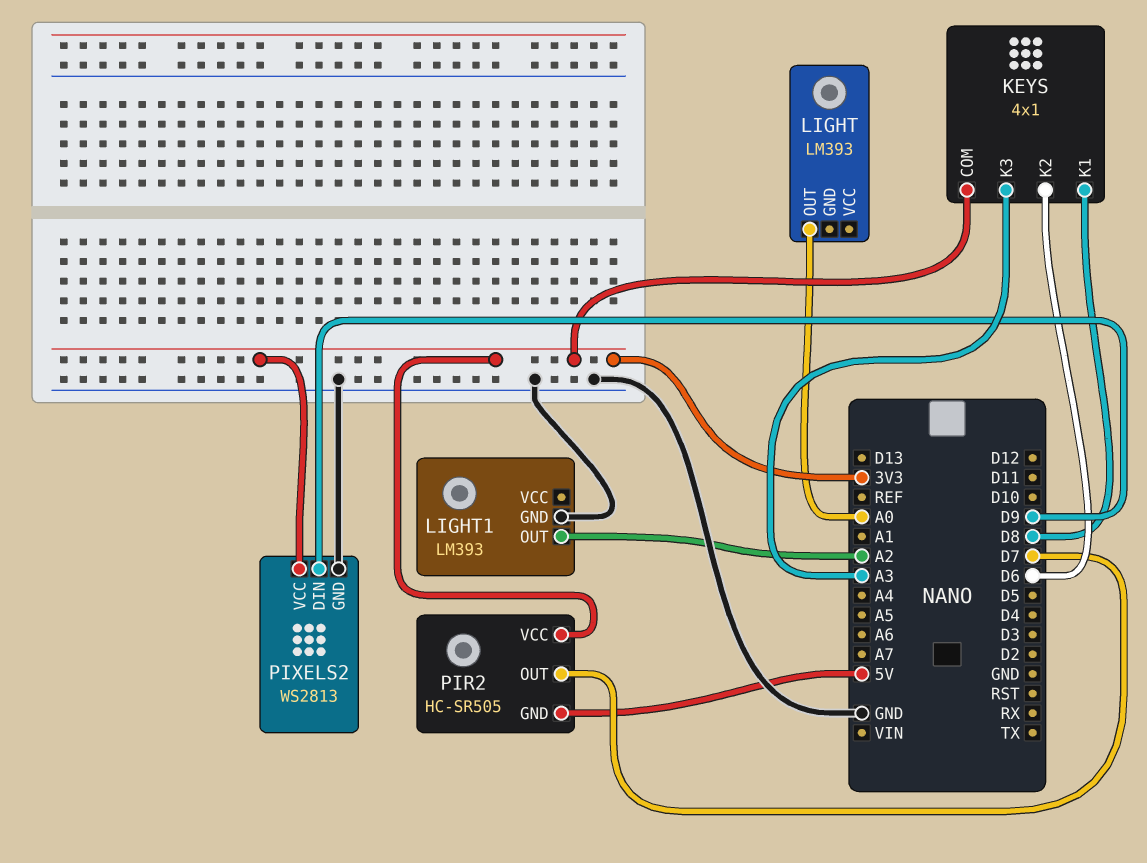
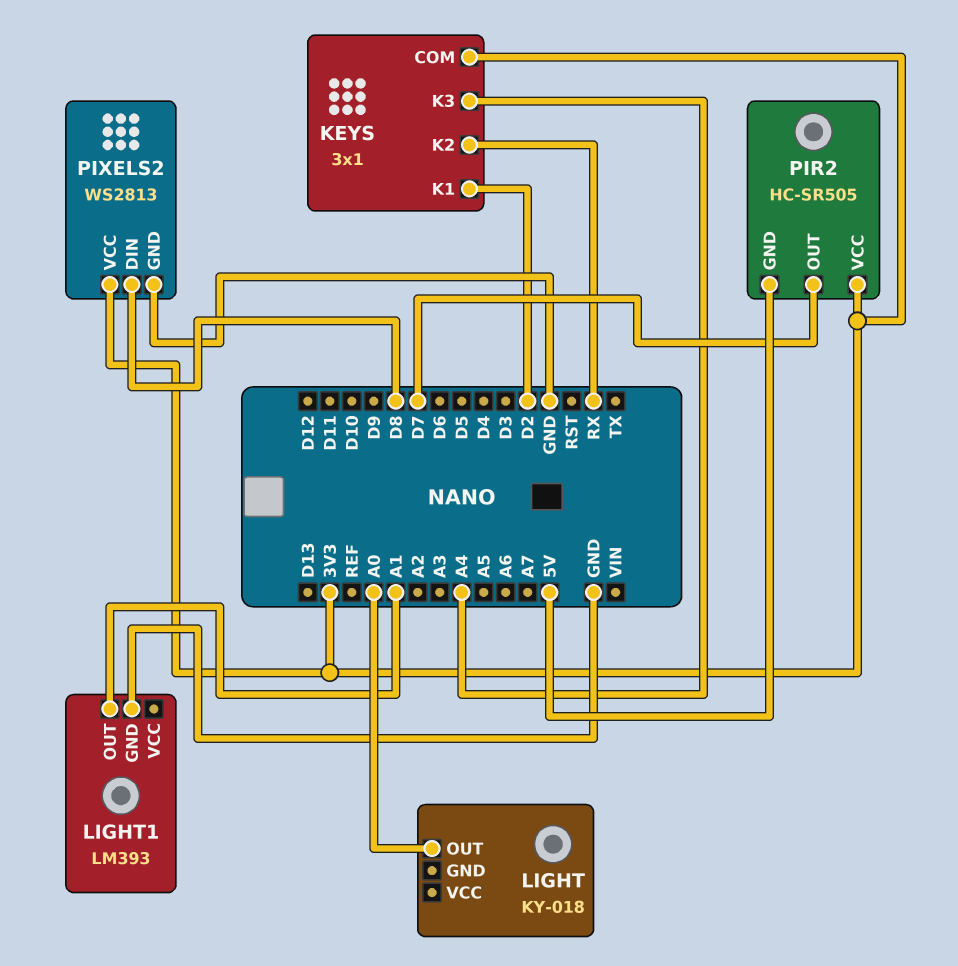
KEYS: 4x1 -> 3x1
KEYS pin K1: D8 -> D2
KEYS pin K2: D6 -> RX
KEYS pin K3: A3 -> A4
LIGHT: LM393 -> KY-018
LIGHT1 pin OUT: A2 -> A1
PIXELS2 pin DIN: D9 -> D8

